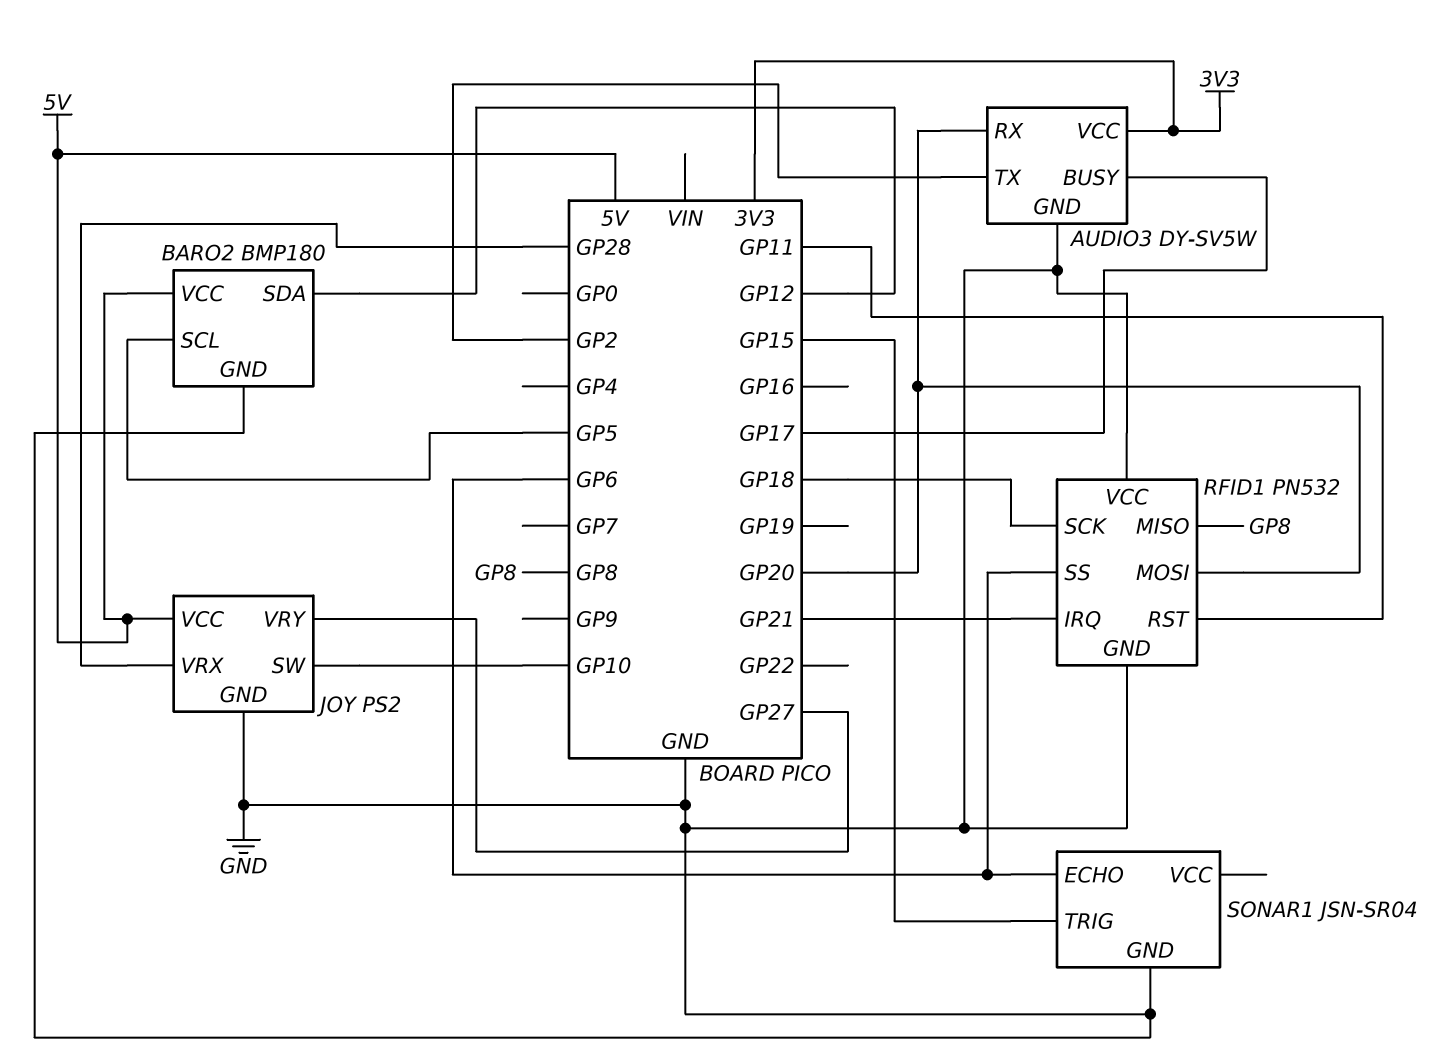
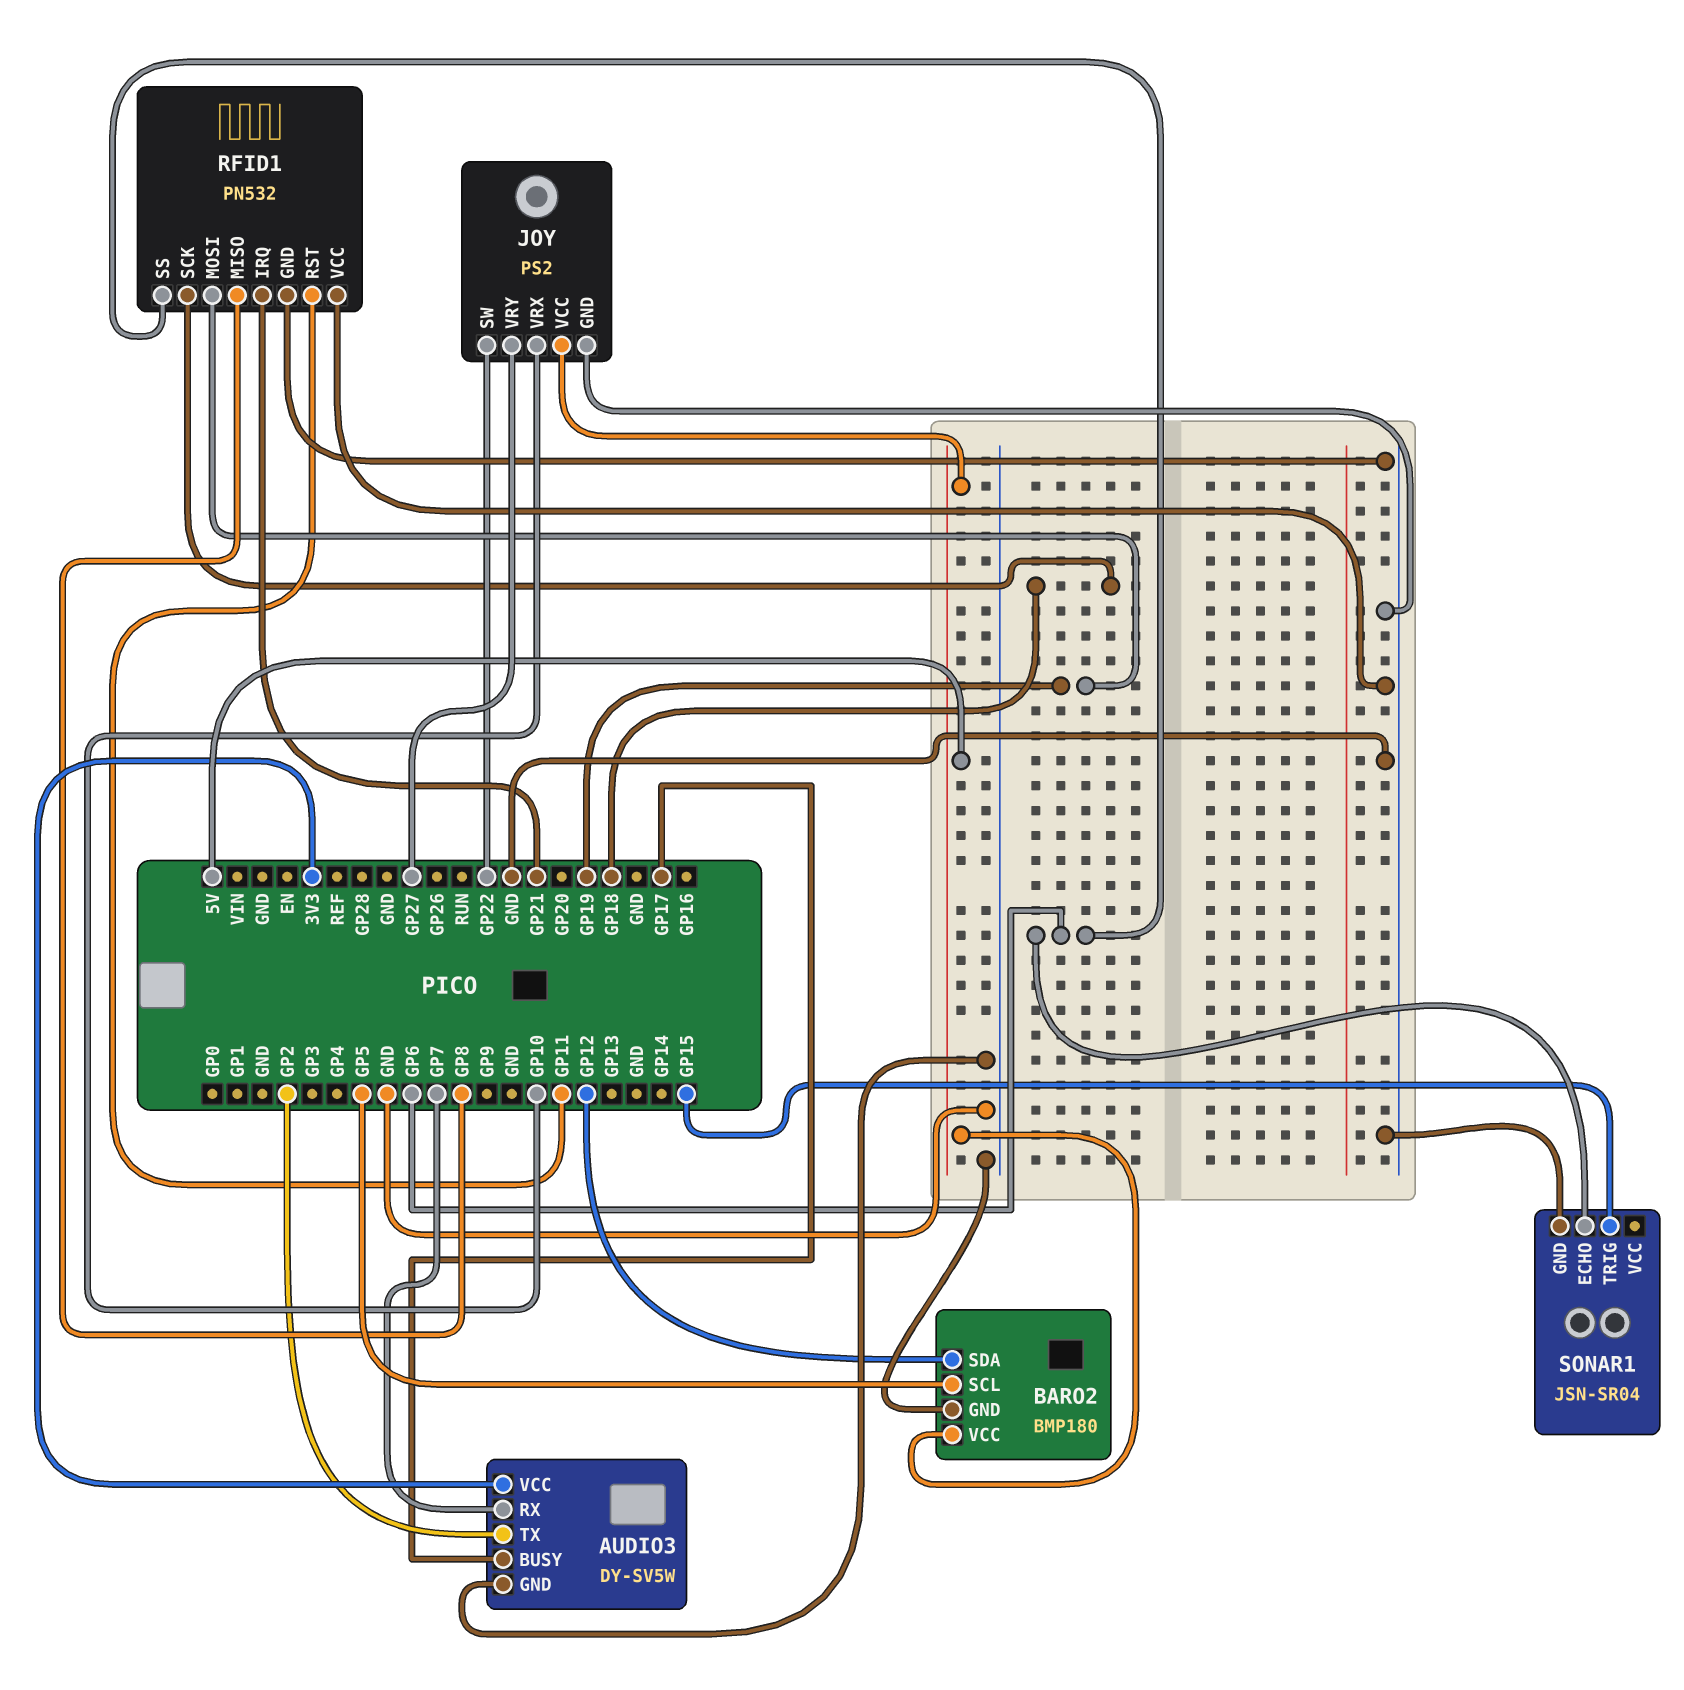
AUDIO3 pin RX: GP20 -> GP7
JOY pin SW: GP10 -> GP22
JOY pin VRX: GP28 -> GP10
RFID1 pin MOSI: GP20 -> GP19

